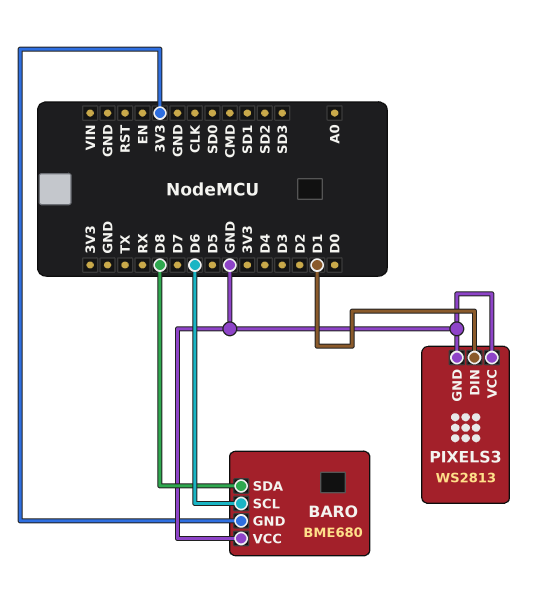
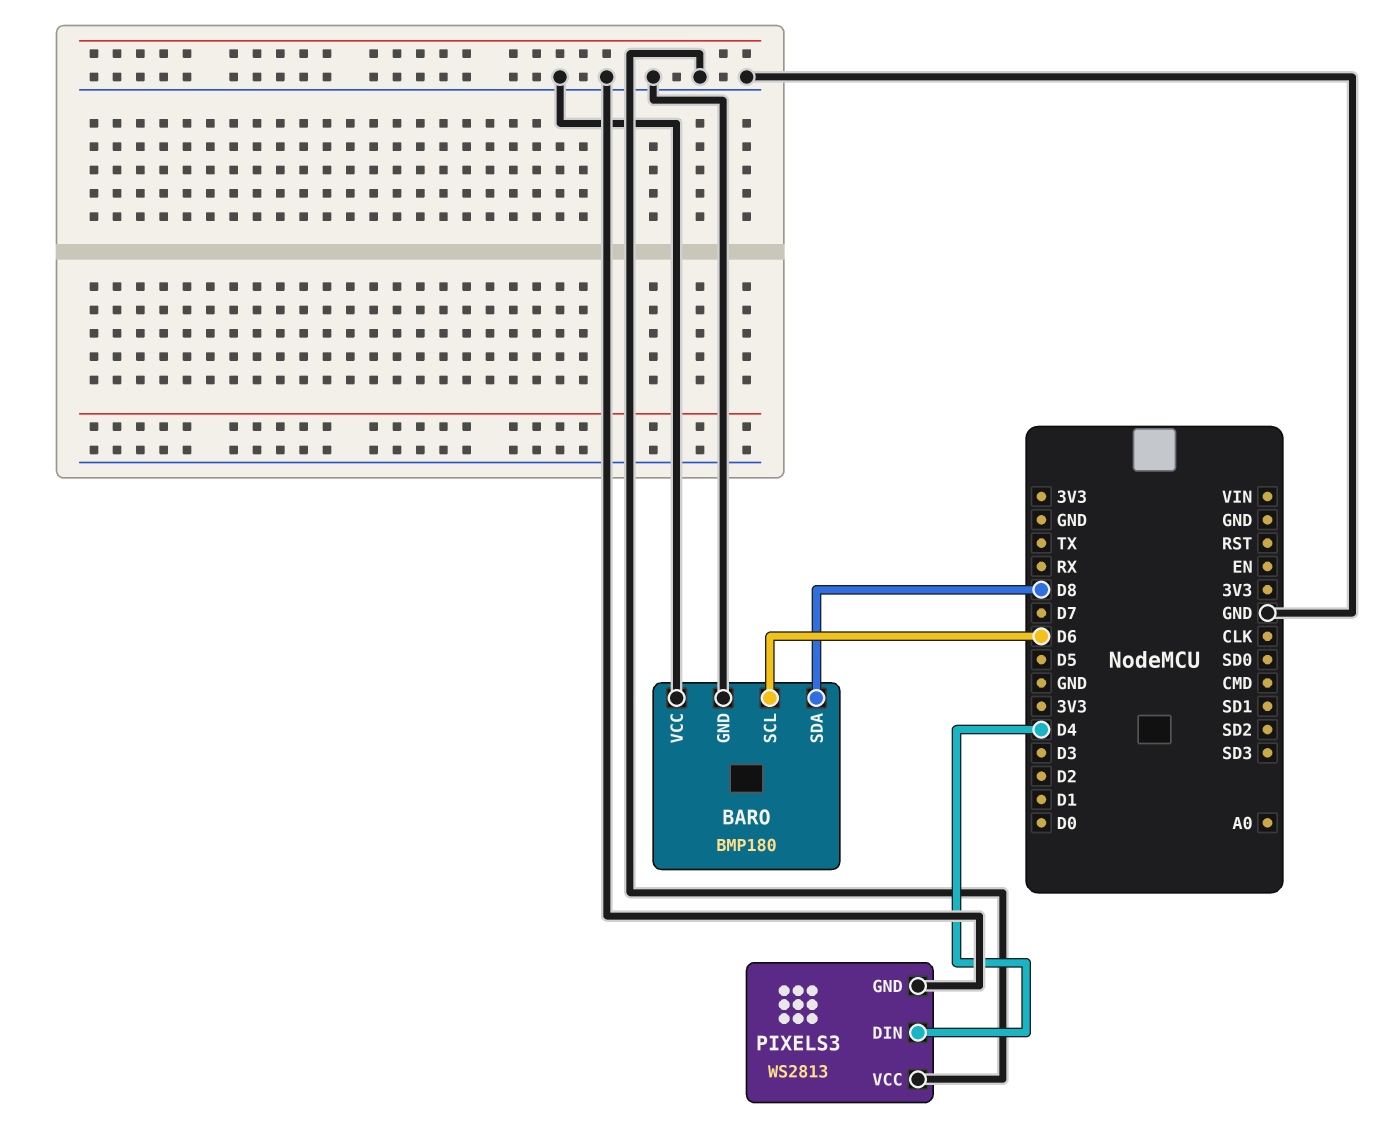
BARO: BME680 -> BMP180
BARO pin GND: 3V3 -> GND
PIXELS3 pin DIN: D1 -> D4

